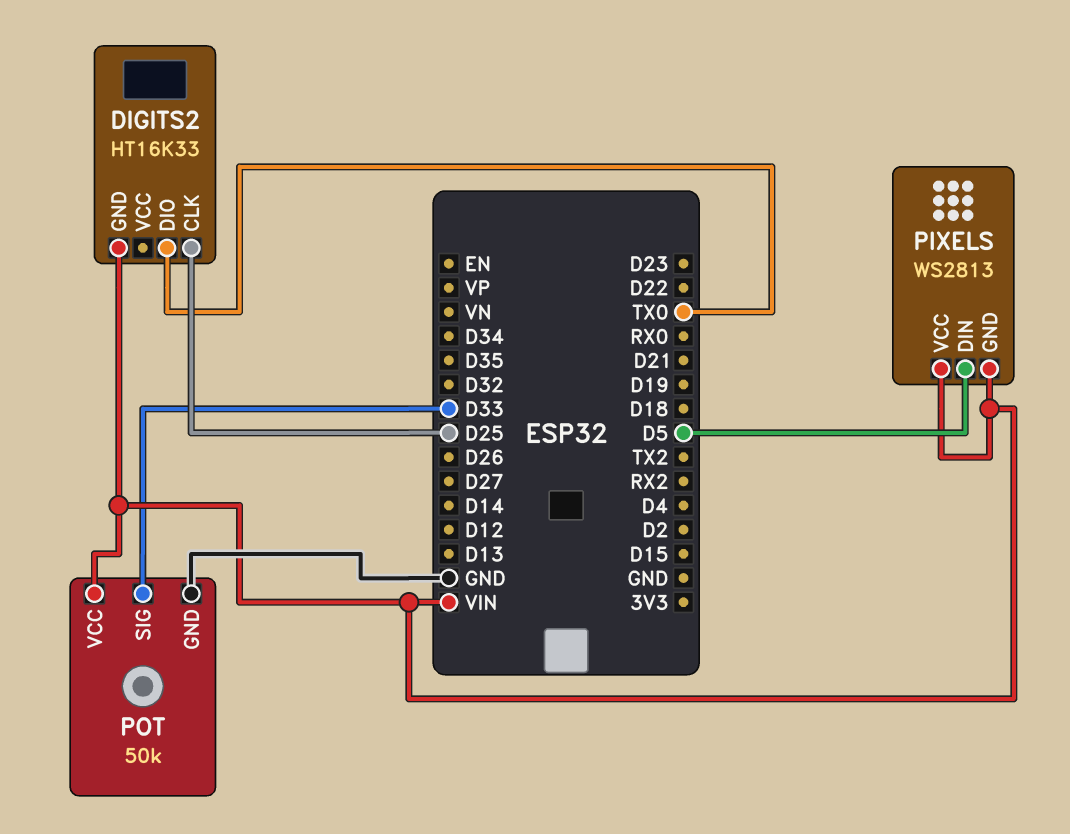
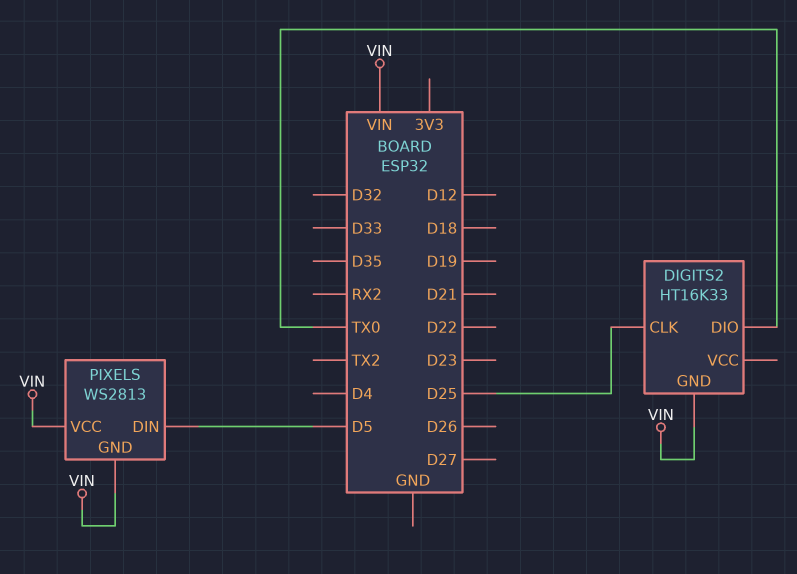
POT: 50k -> none
POT pin GND: GND -> none
POT pin SIG: D33 -> none
POT pin VCC: VIN -> none

